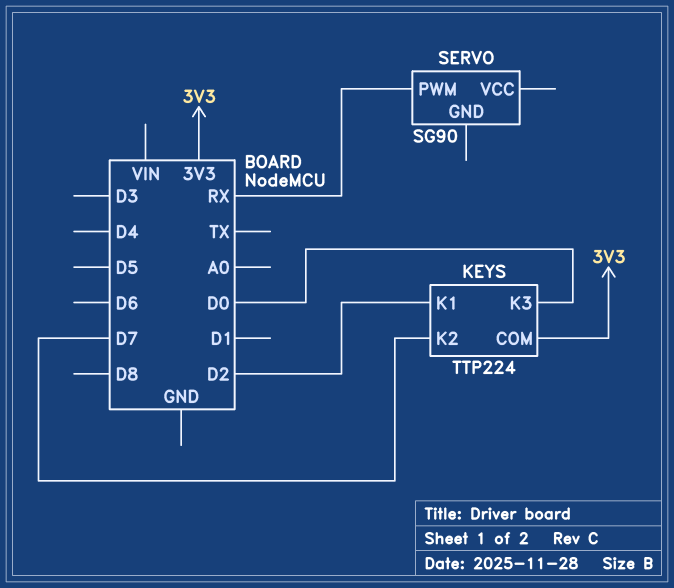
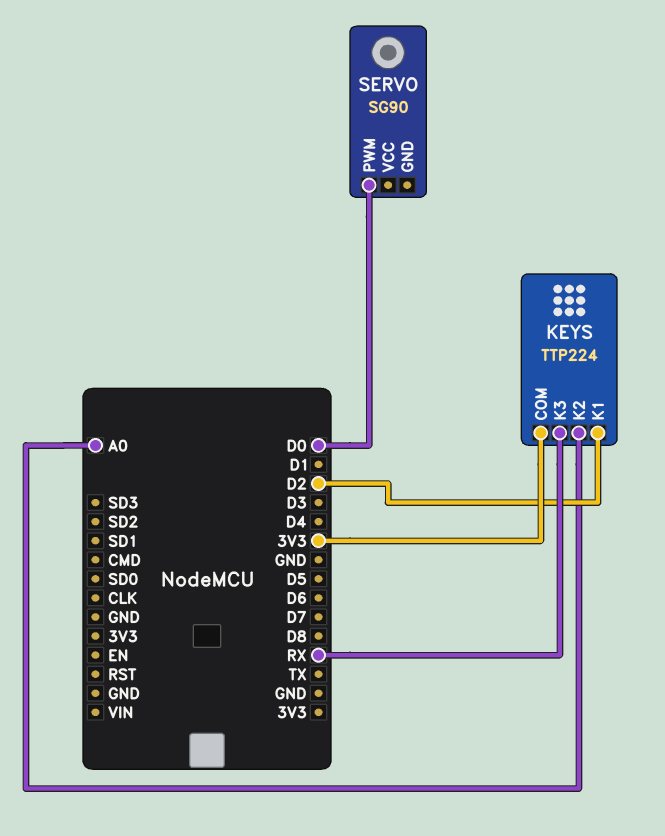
KEYS pin K2: D7 -> A0
KEYS pin K3: D0 -> RX
SERVO pin PWM: RX -> D0

